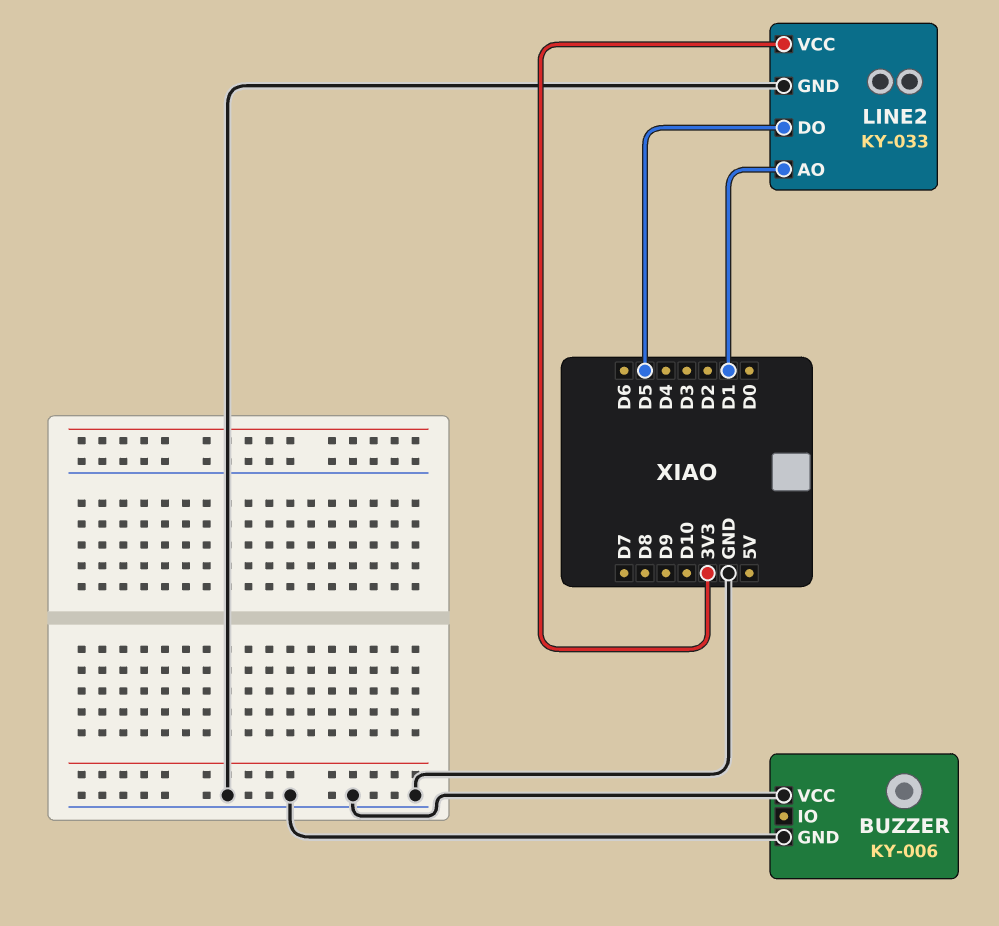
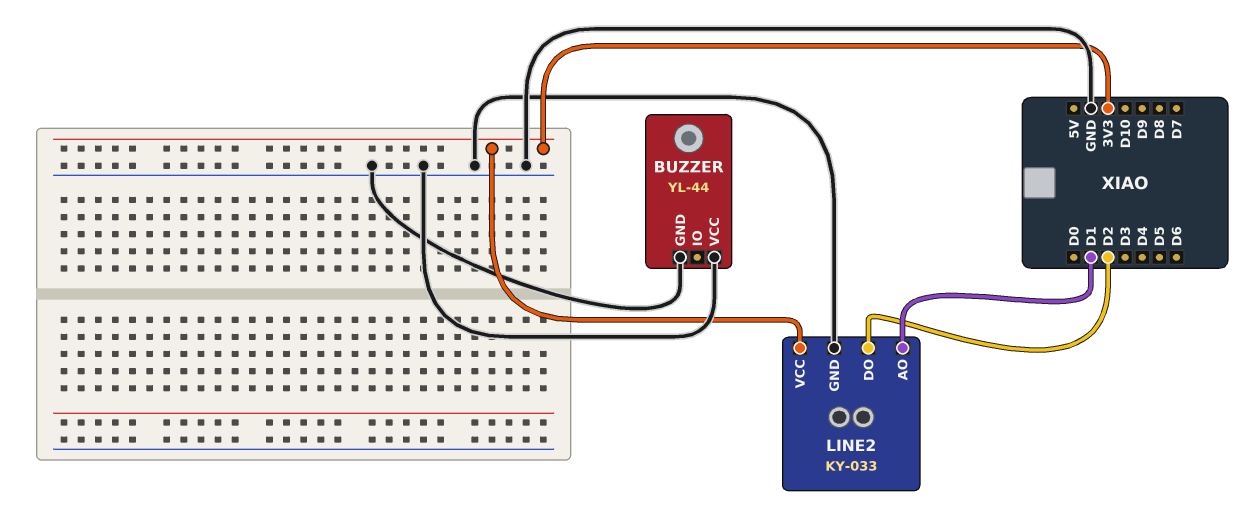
BUZZER: KY-006 -> YL-44
LINE2 pin DO: D5 -> D2

